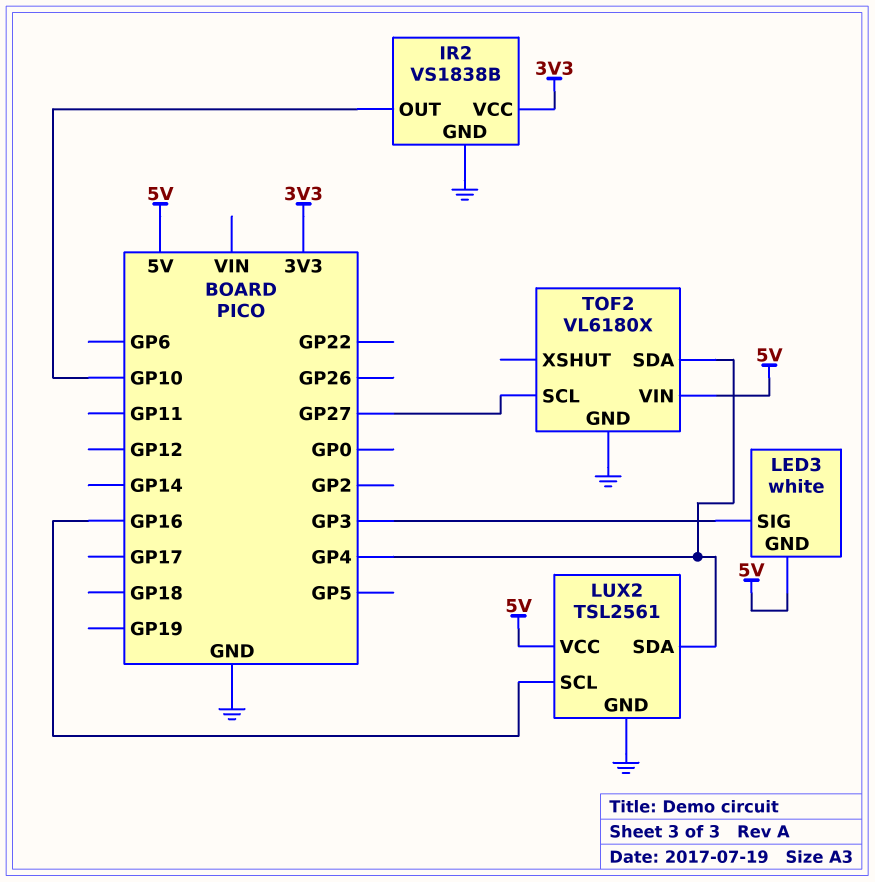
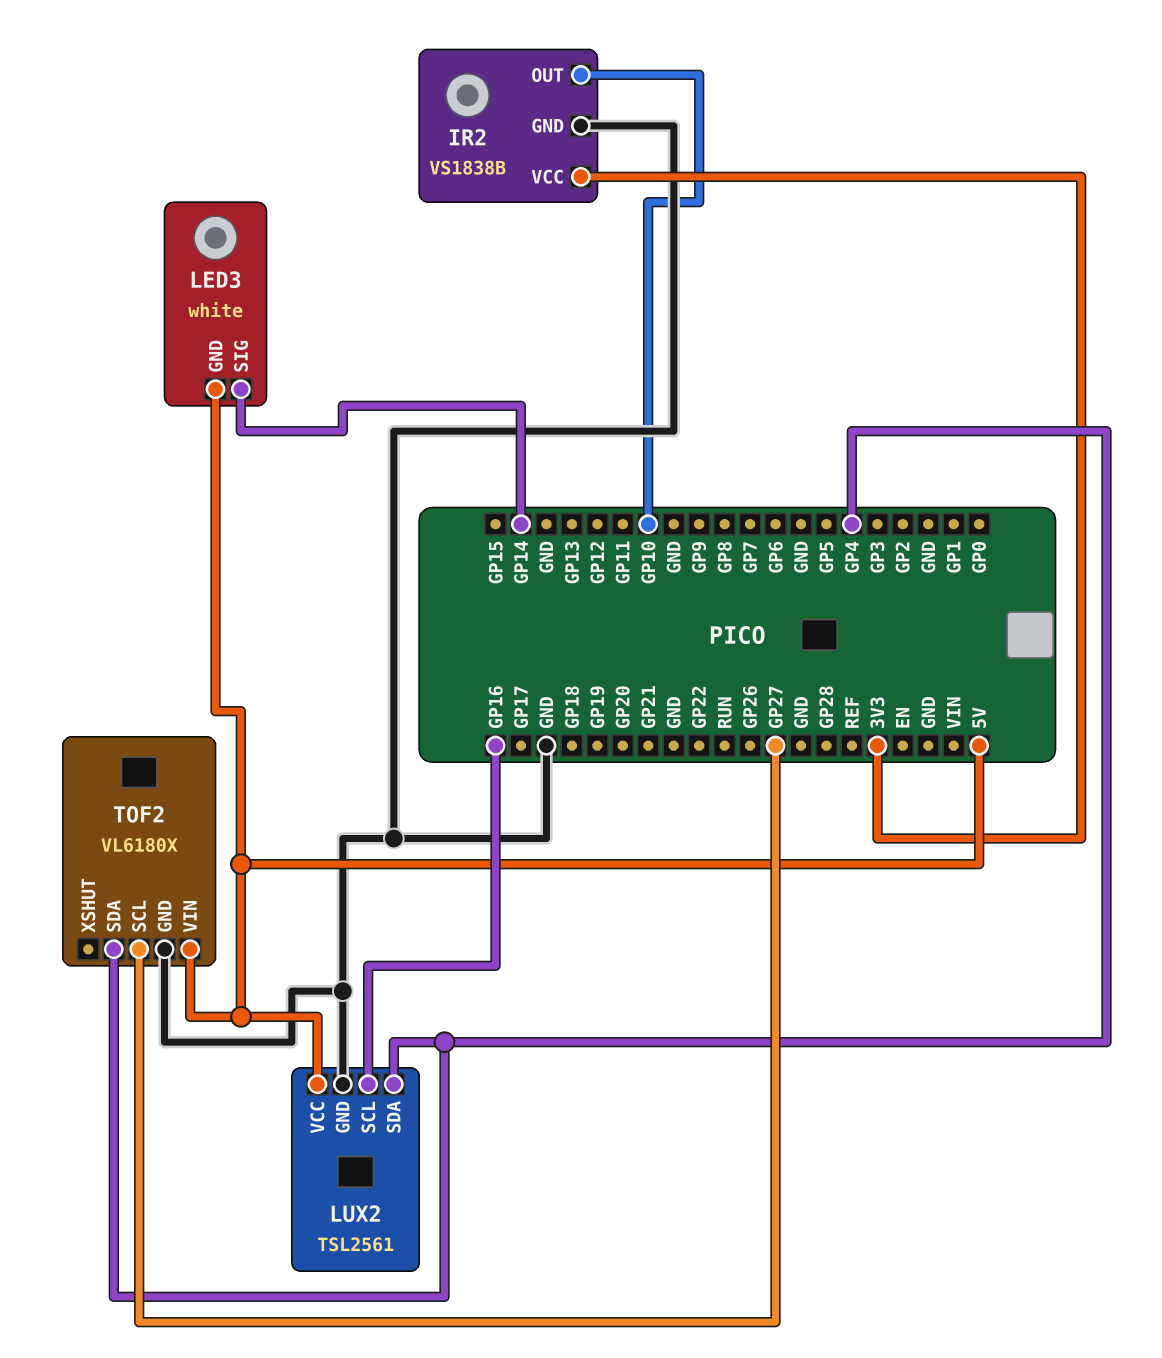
LED3 pin SIG: GP3 -> GP14

